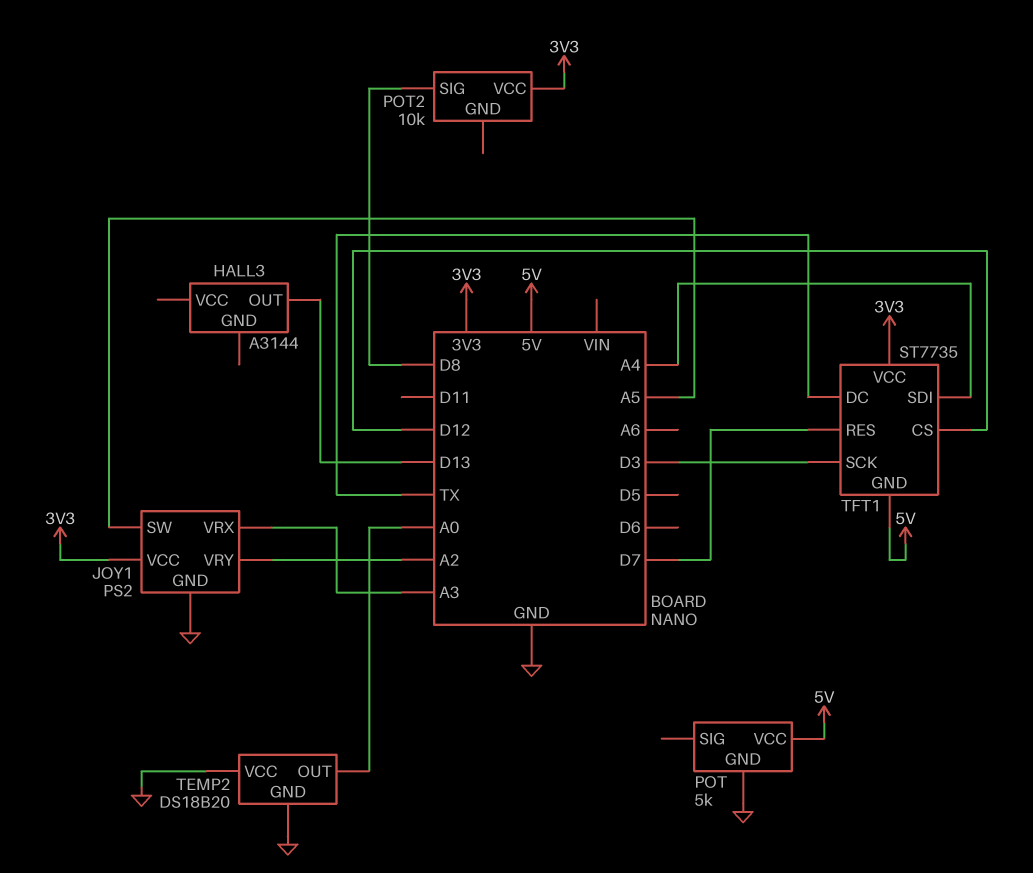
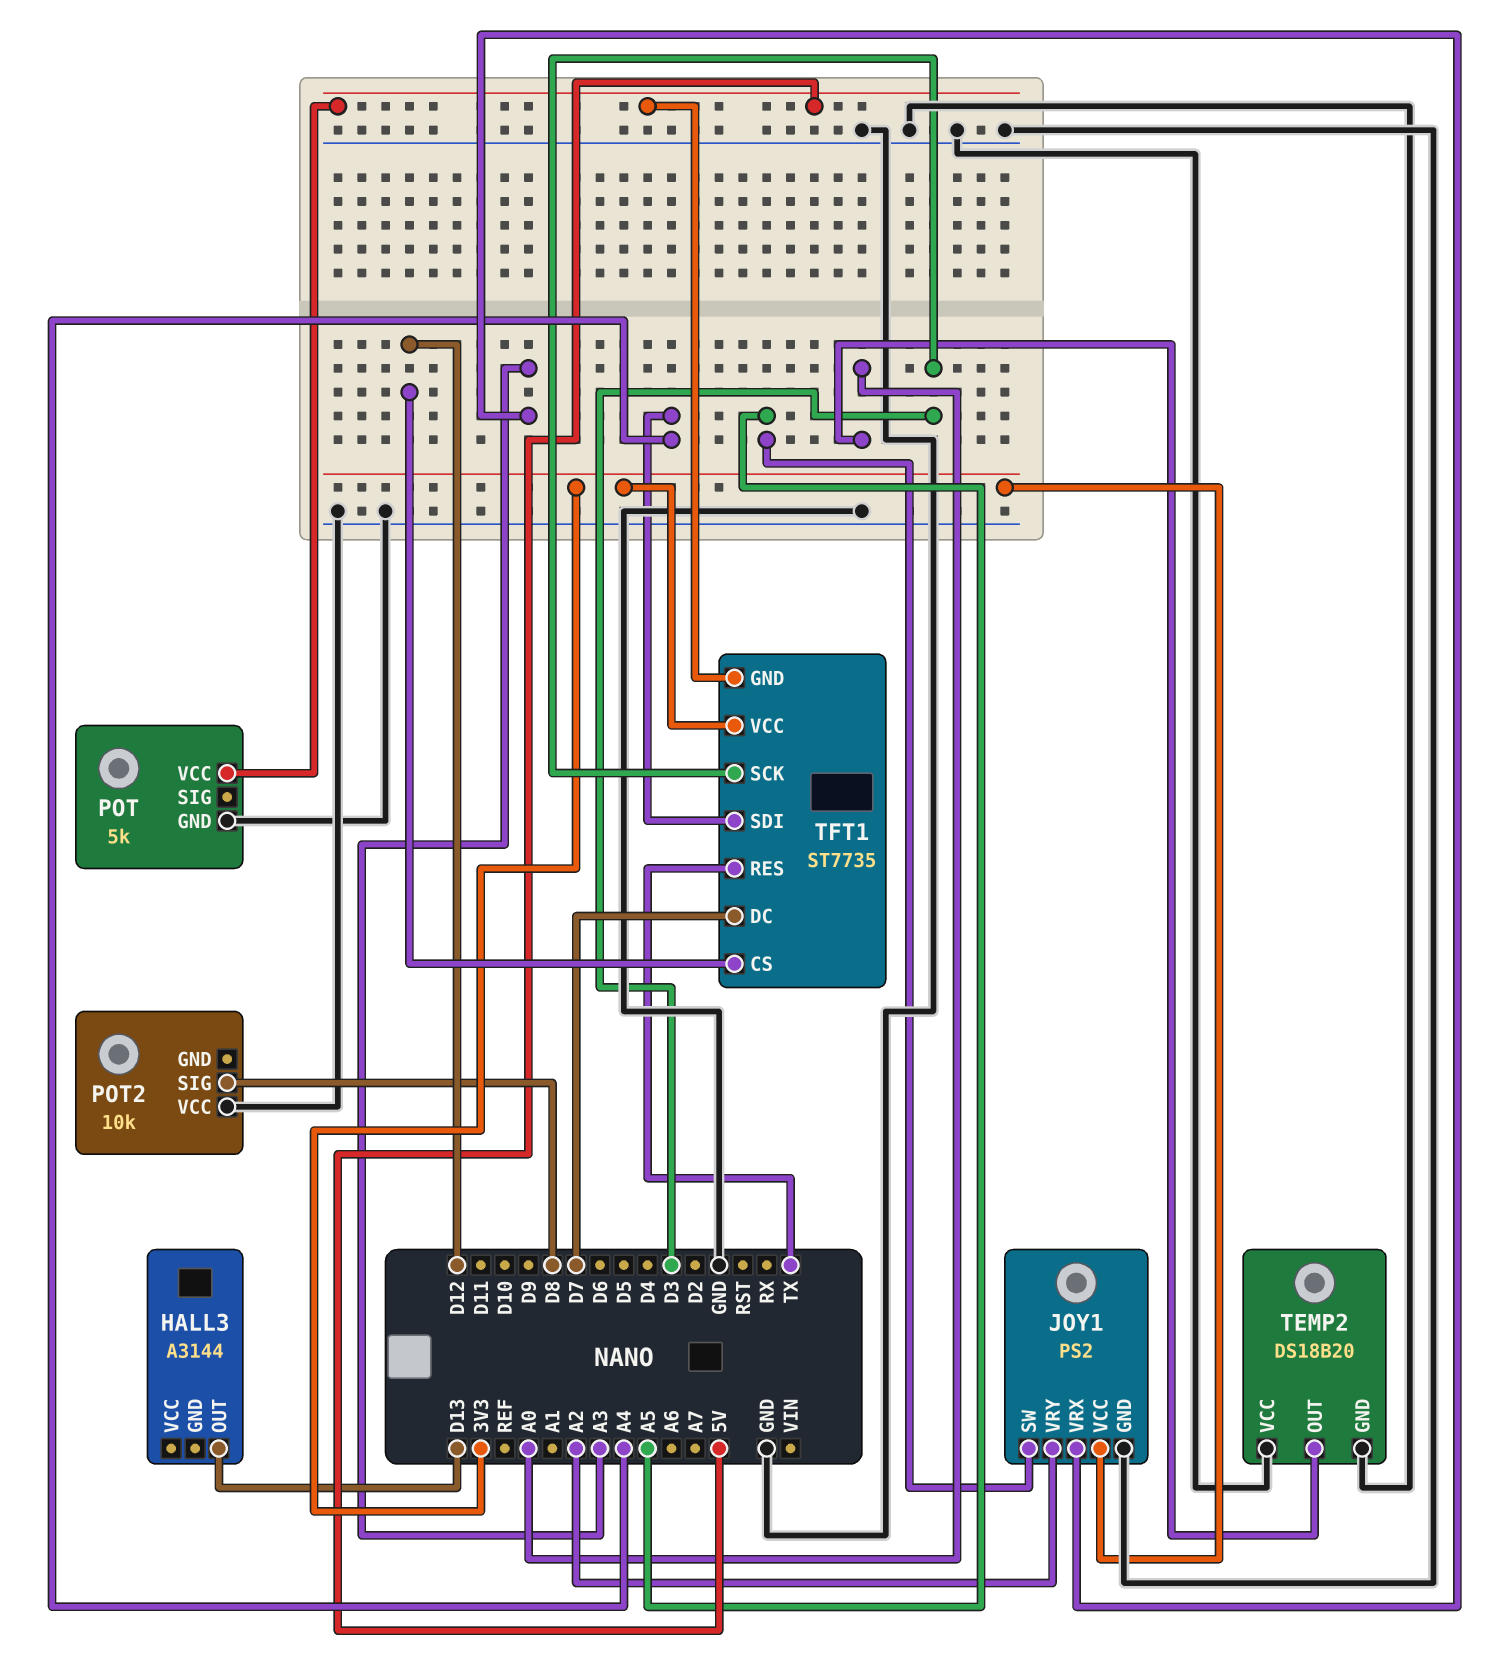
POT2 pin VCC: 3V3 -> GND
TFT1 pin DC: TX -> D7
TFT1 pin RES: D7 -> TX

